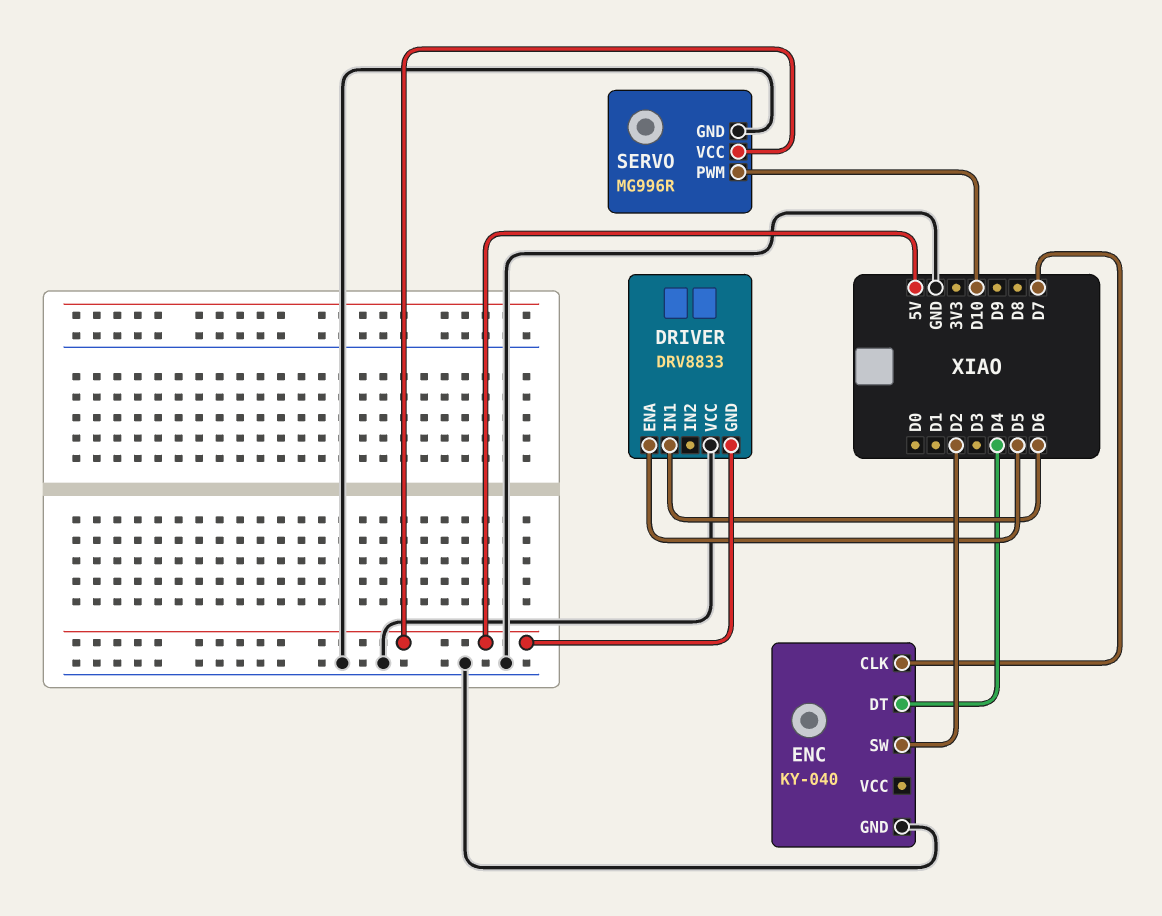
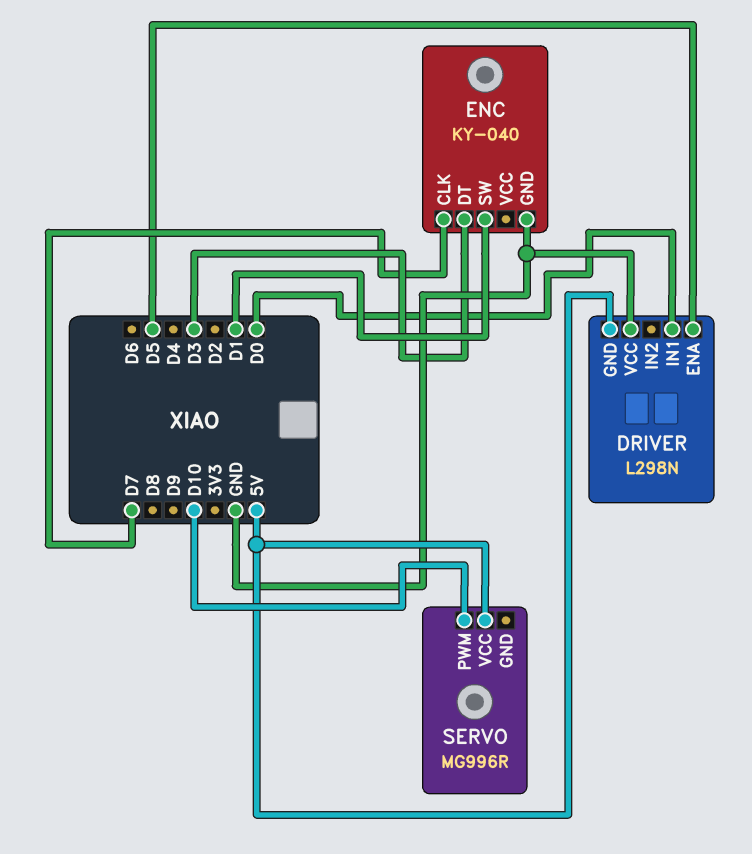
DRIVER: DRV8833 -> L298N
DRIVER pin IN1: D6 -> D0
ENC pin DT: D4 -> D3
ENC pin SW: D2 -> D1
SERVO pin GND: GND -> none

